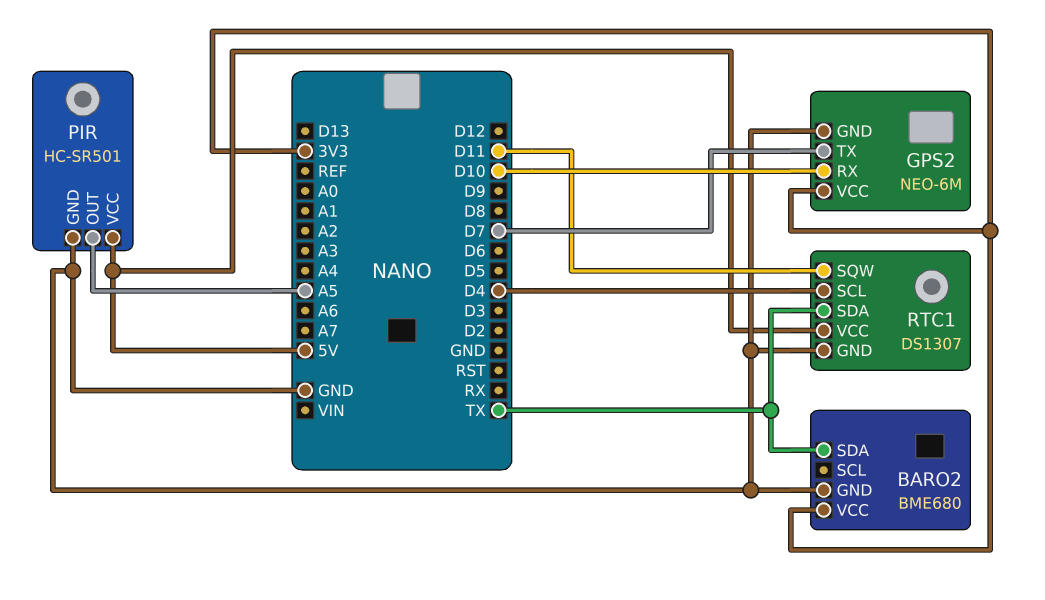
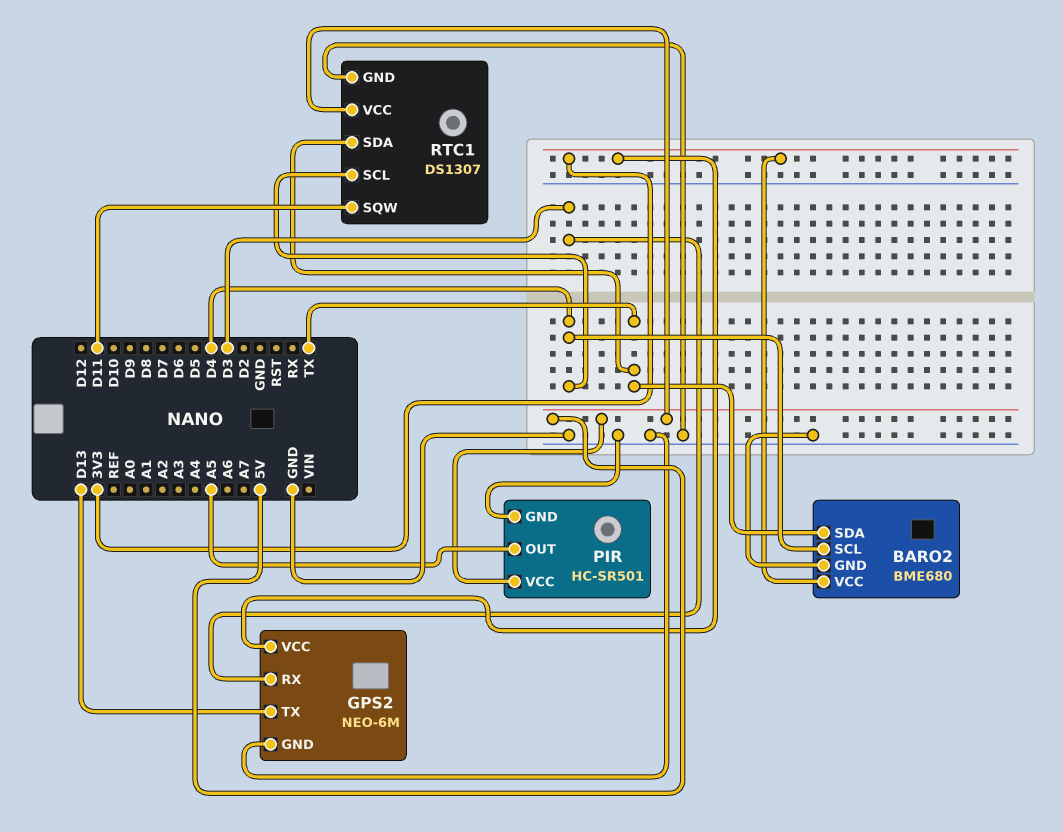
BARO2 pin SCL: none -> D4
GPS2 pin RX: D10 -> D3
GPS2 pin TX: D7 -> D13

